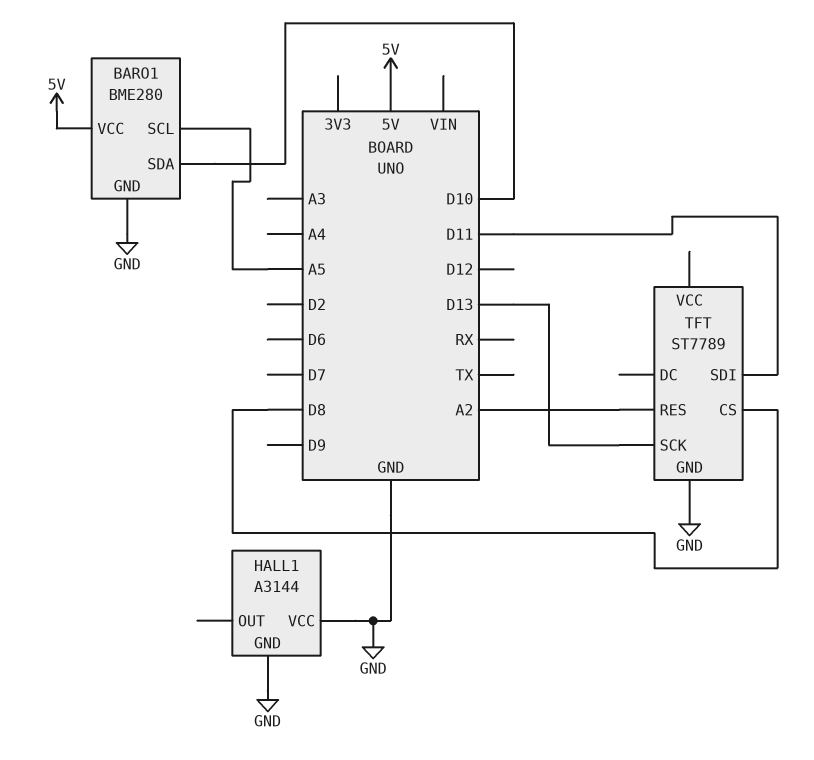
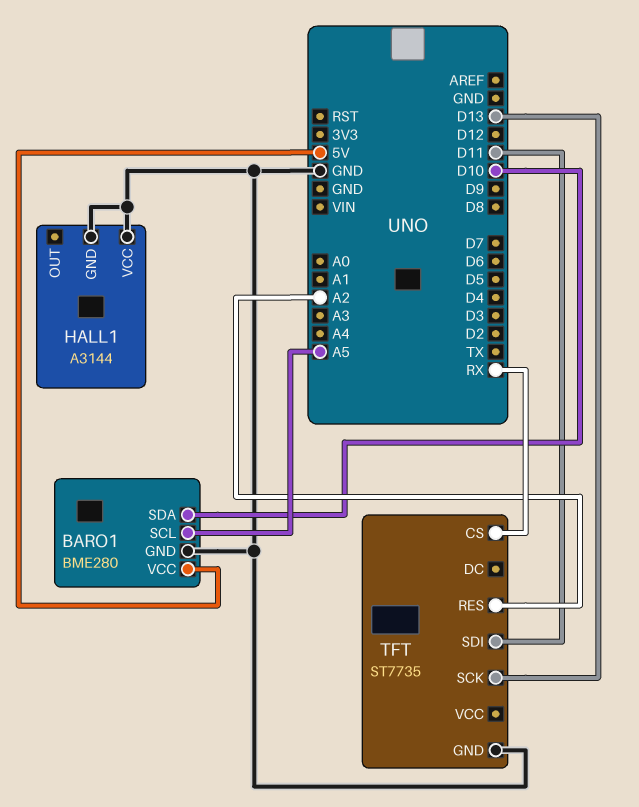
TFT: ST7789 -> ST7735
TFT pin CS: D8 -> RX

